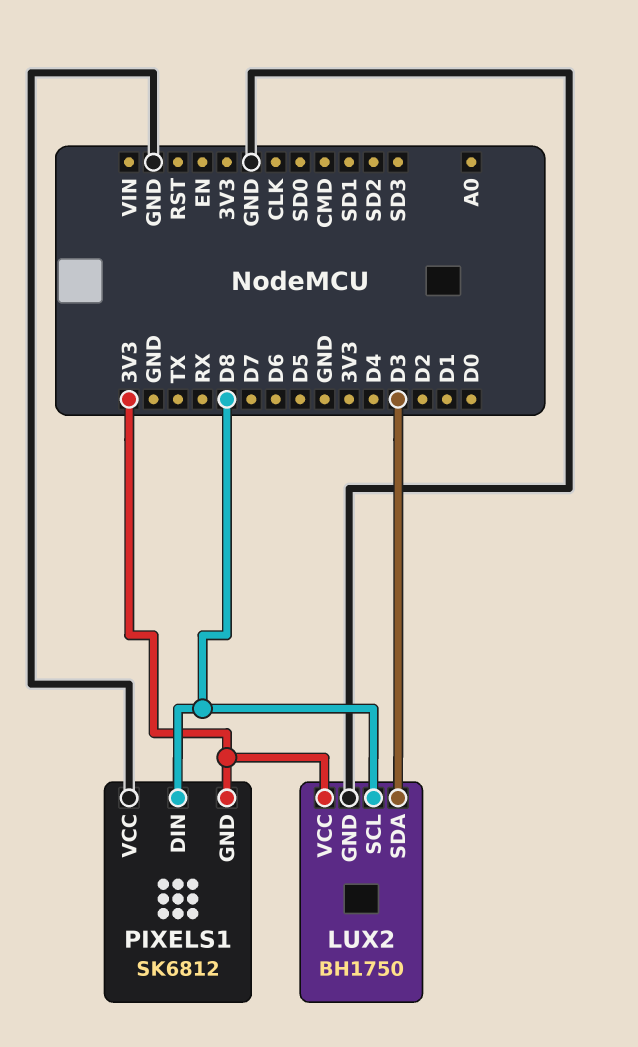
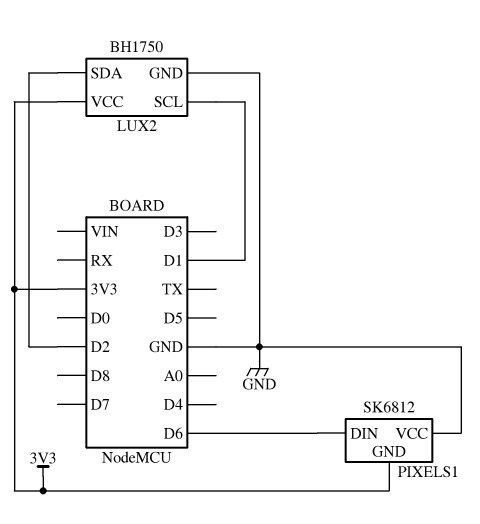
LUX2 pin SCL: D8 -> D1
LUX2 pin SDA: D3 -> D2
PIXELS1 pin DIN: D8 -> D6

